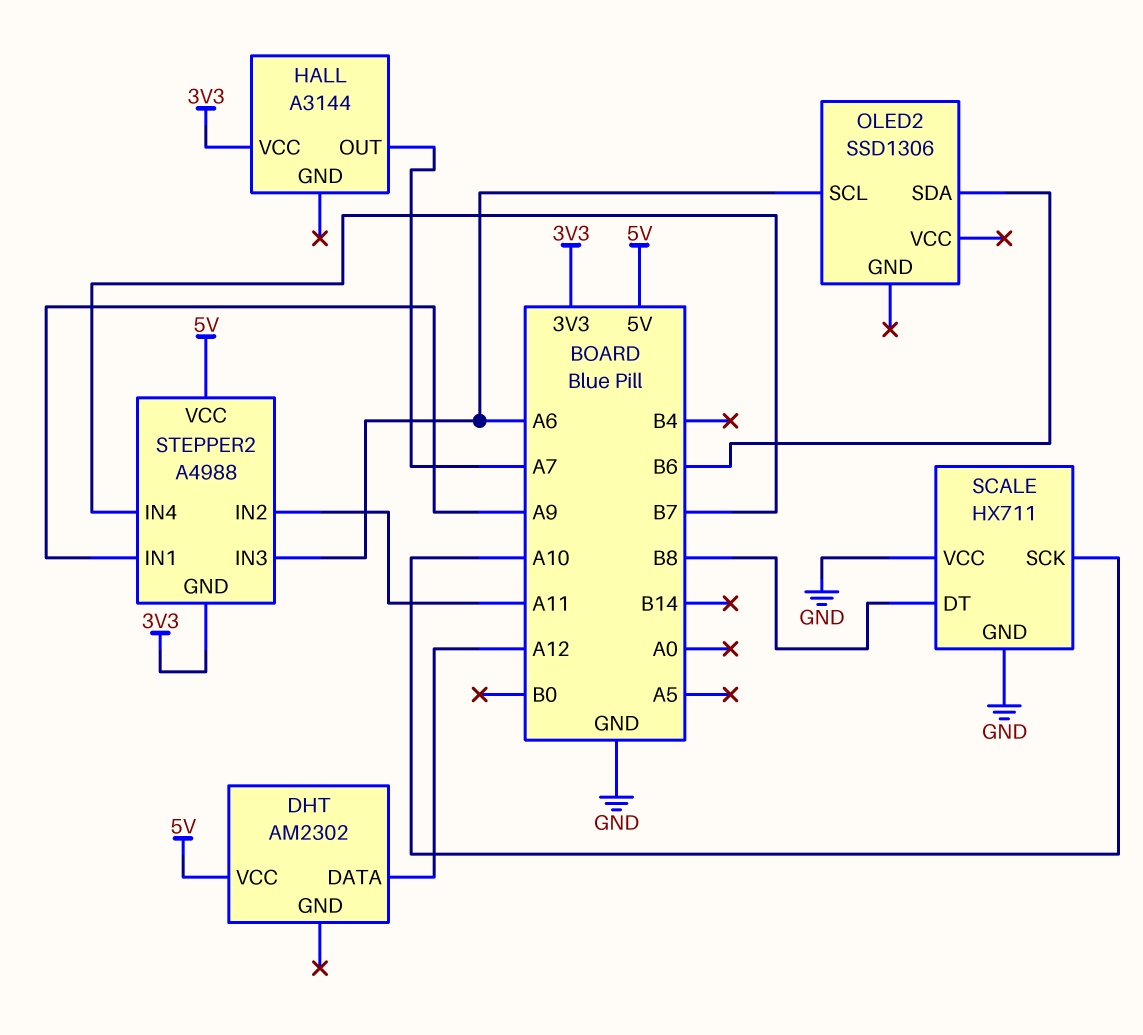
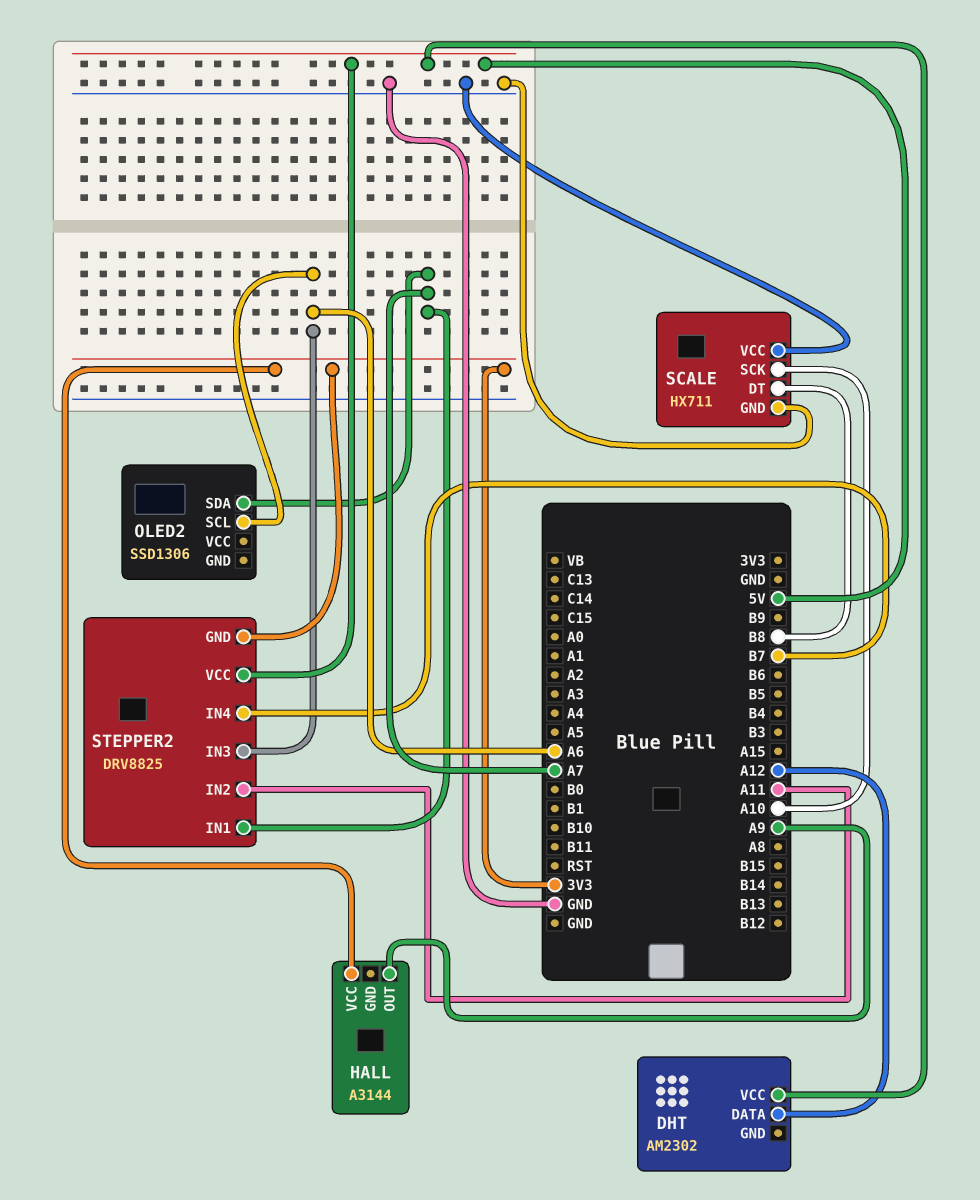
HALL pin OUT: A7 -> A9
OLED2 pin SDA: B6 -> A7
STEPPER2: A4988 -> DRV8825
STEPPER2 pin IN1: A9 -> A7

